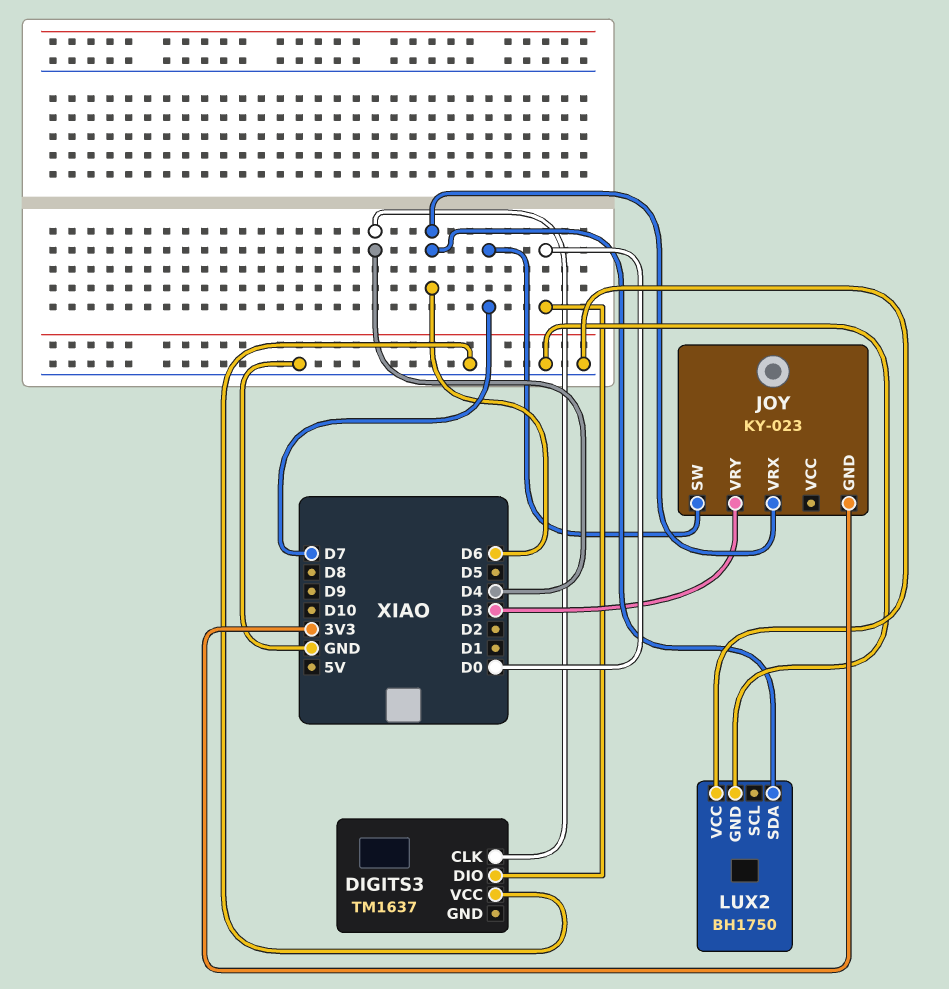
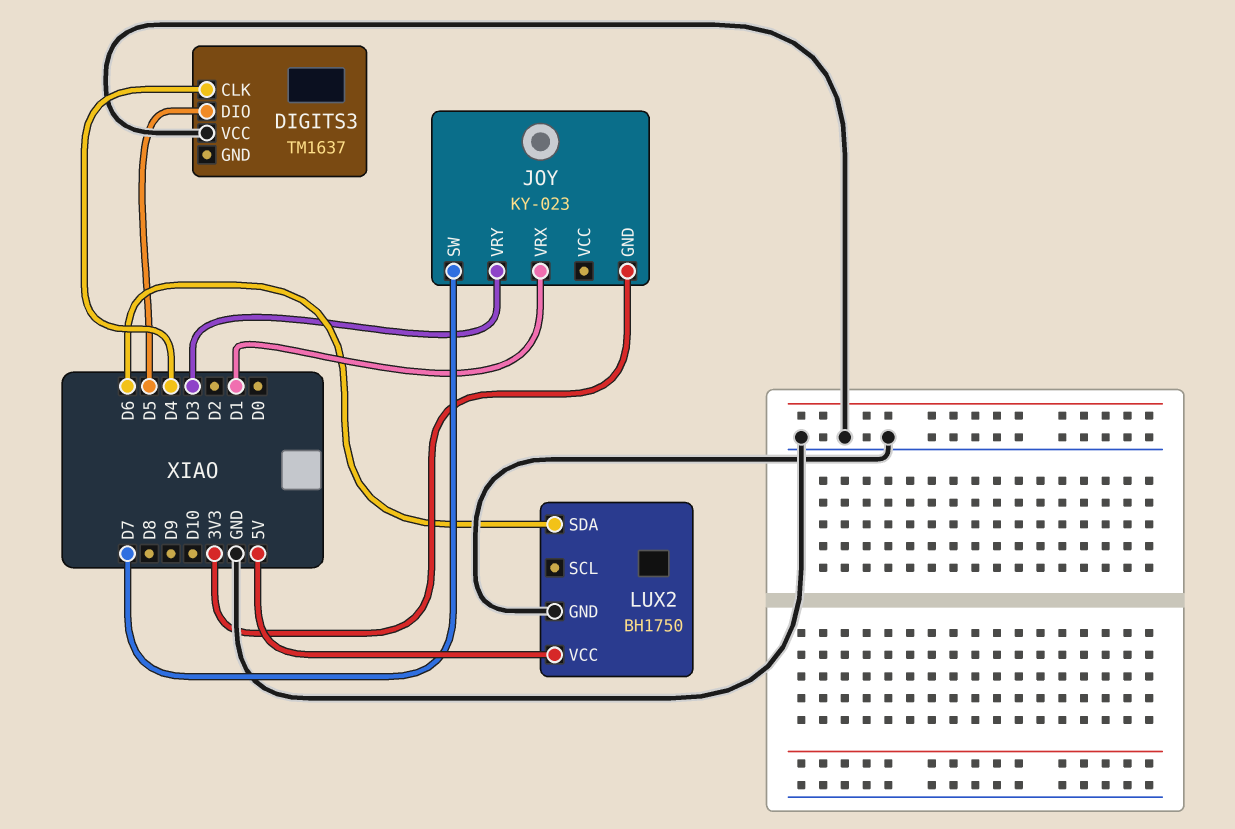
DIGITS3 pin DIO: D0 -> D5
JOY pin VRX: D6 -> D1
LUX2 pin VCC: GND -> 5V

